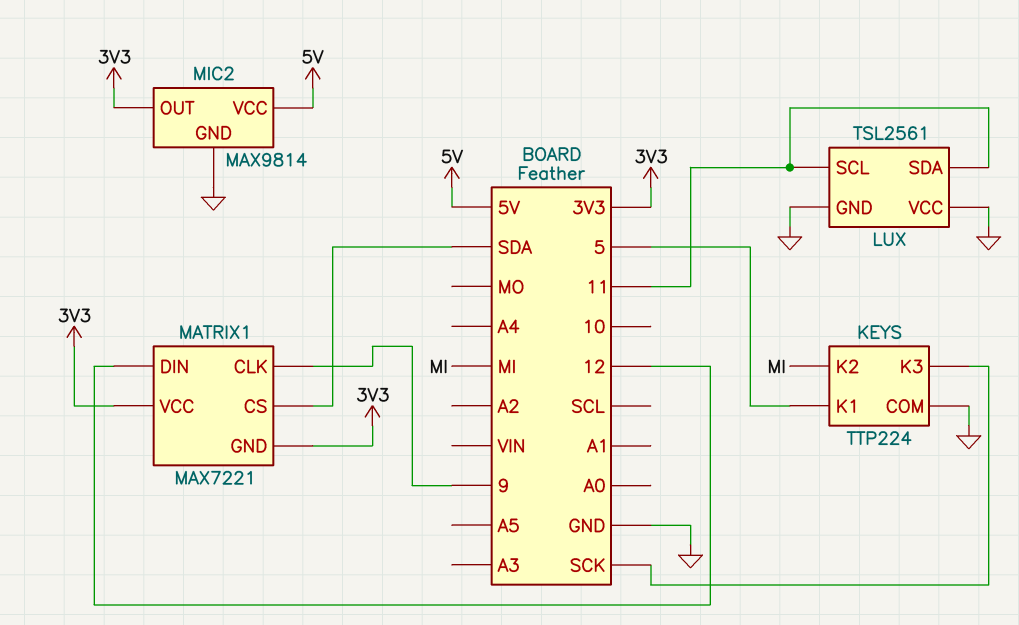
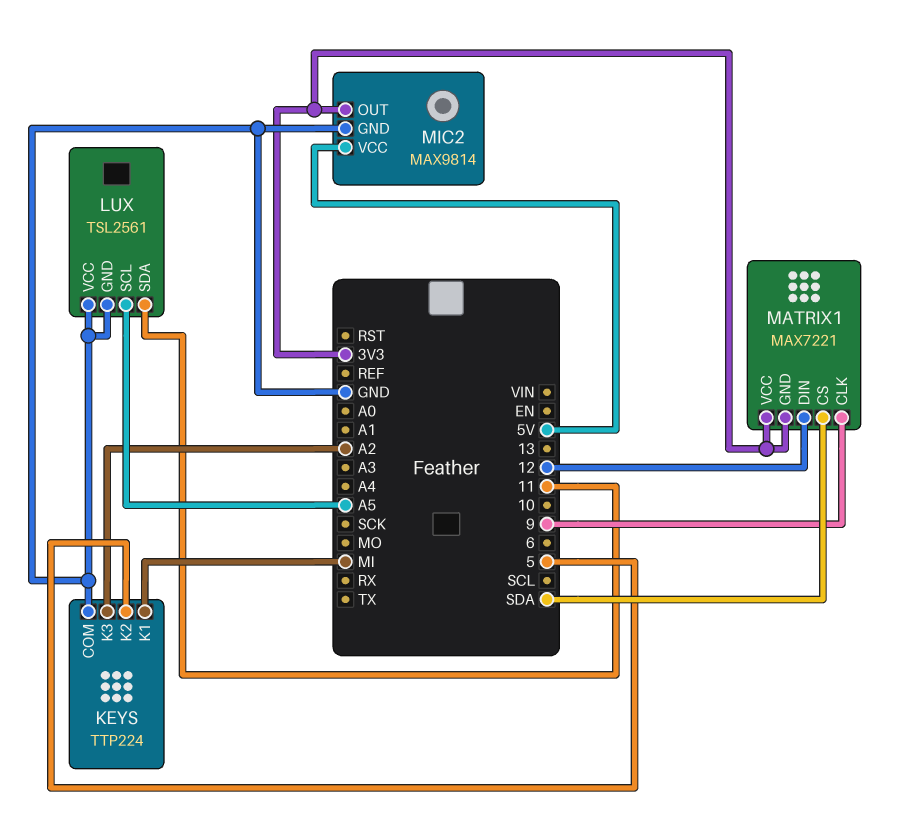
KEYS pin K1: 5 -> MI
KEYS pin K2: MI -> 5
KEYS pin K3: SCK -> A2
LUX pin SCL: 11 -> A5

